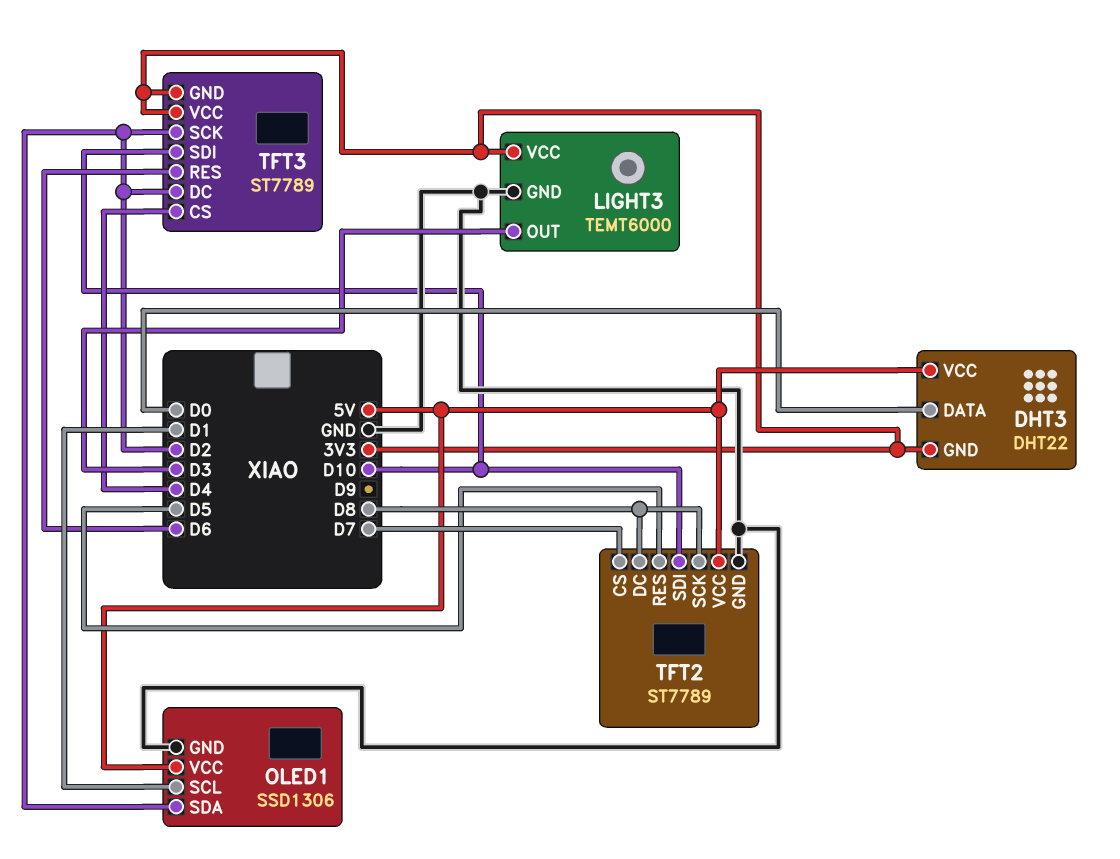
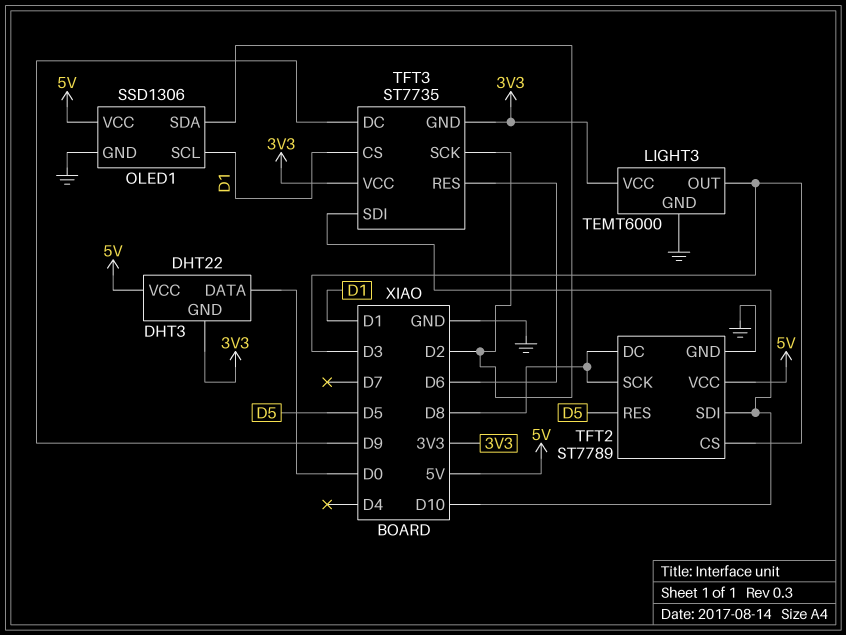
TFT2 pin CS: D7 -> D3
TFT3: ST7789 -> ST7735
TFT3 pin CS: D4 -> D1
TFT3 pin DC: D2 -> D9

